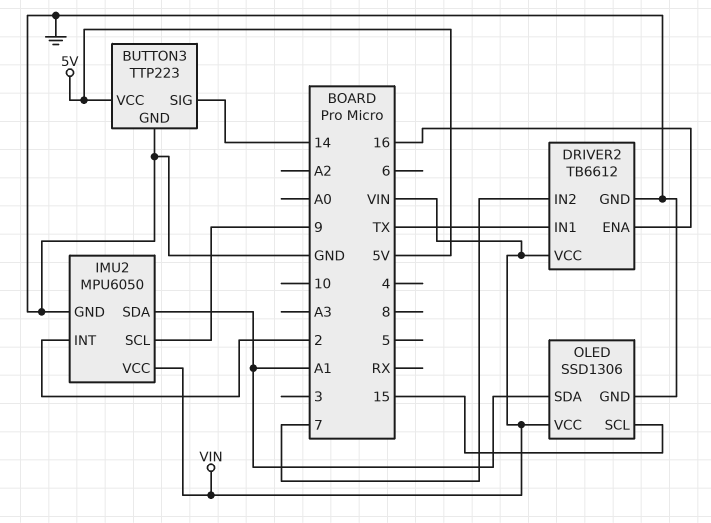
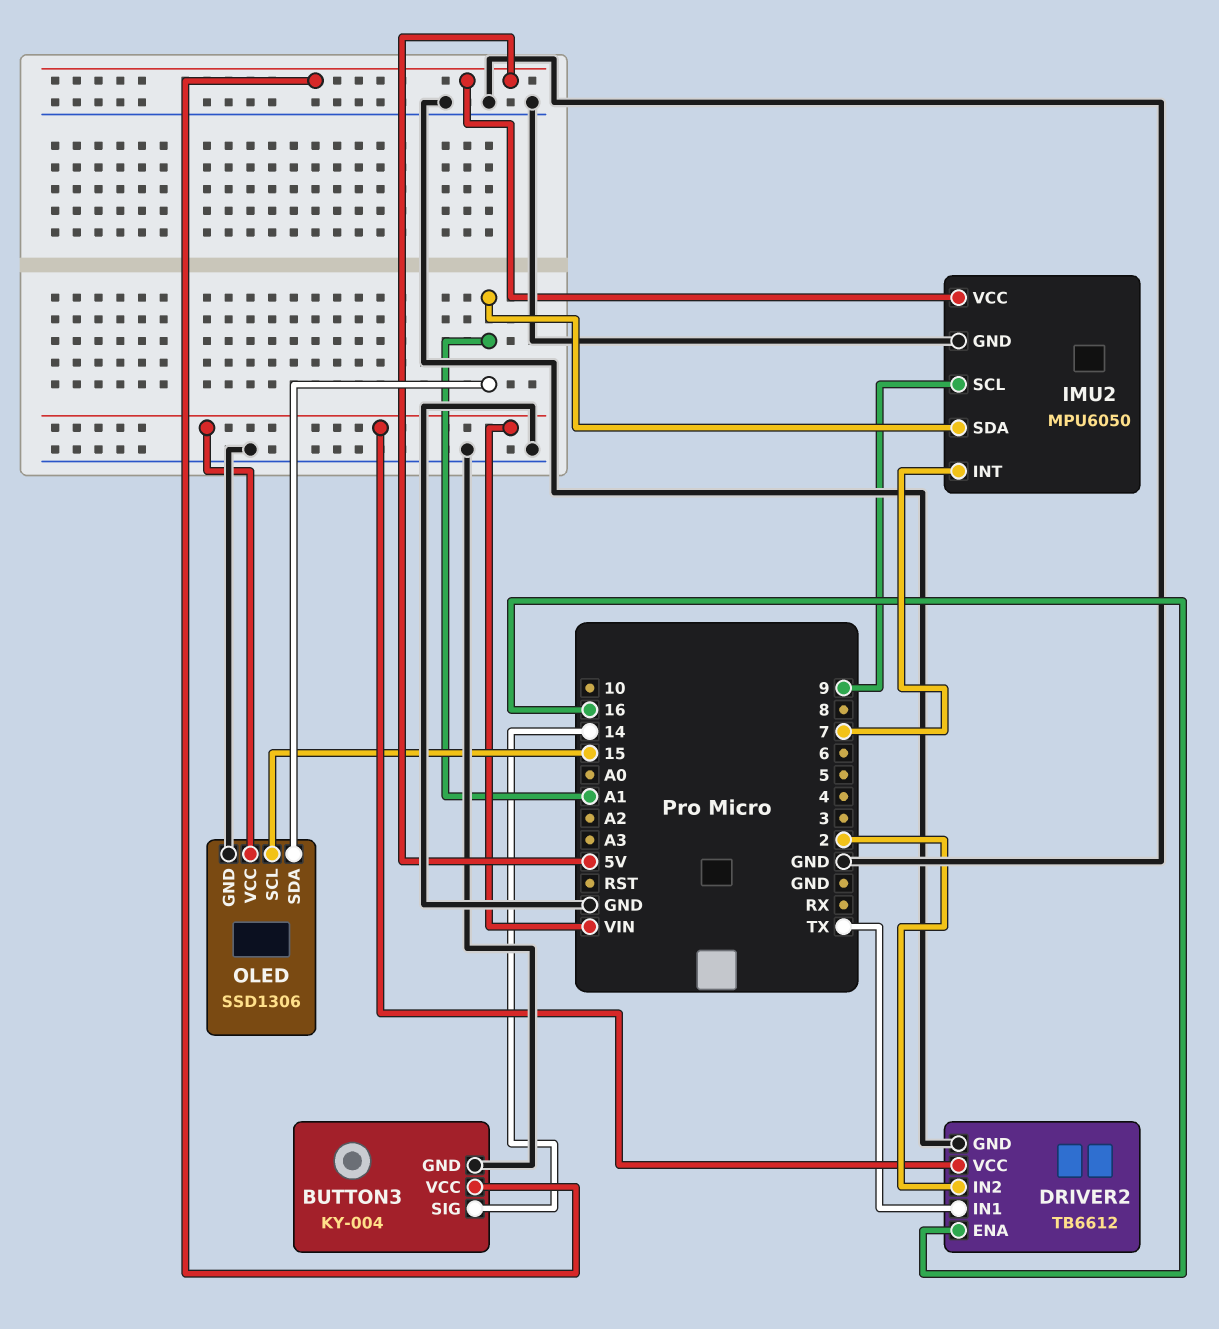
BUTTON3: TTP223 -> KY-004
DRIVER2 pin IN2: 7 -> 2
IMU2 pin INT: 2 -> 7
IMU2 pin VCC: VIN -> 5V

